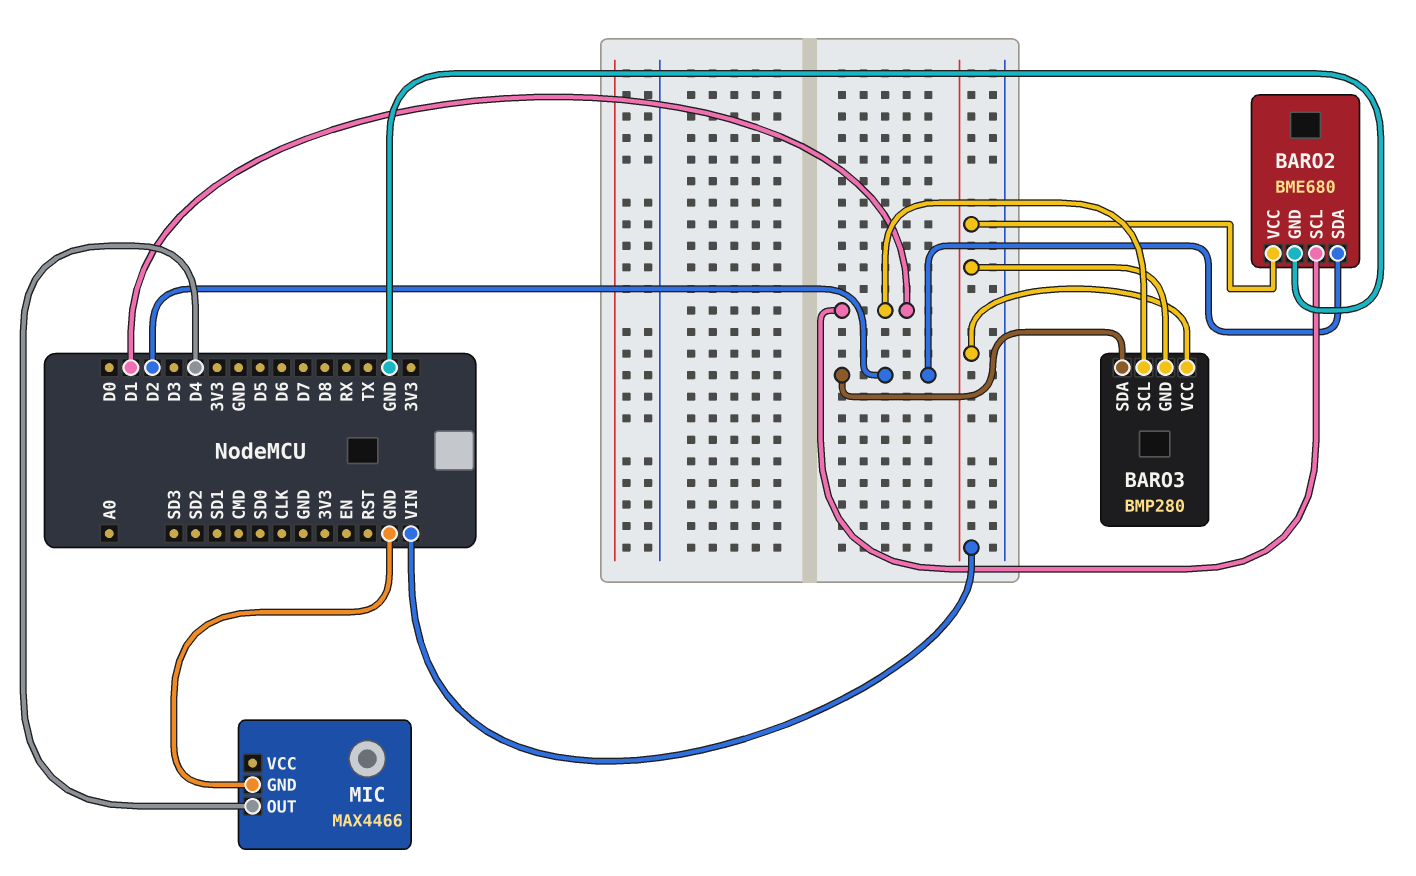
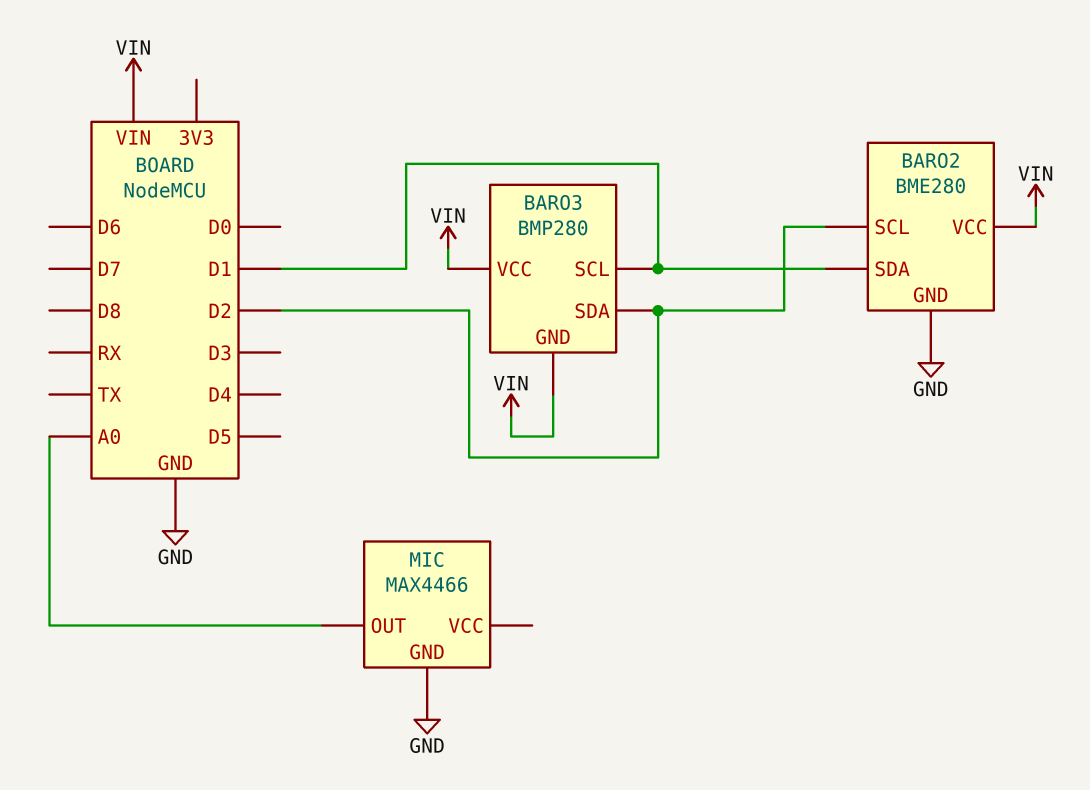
BARO2: BME680 -> BME280
BARO2 pin SCL: D1 -> D2
BARO2 pin SDA: D2 -> D1
MIC pin OUT: D4 -> A0

